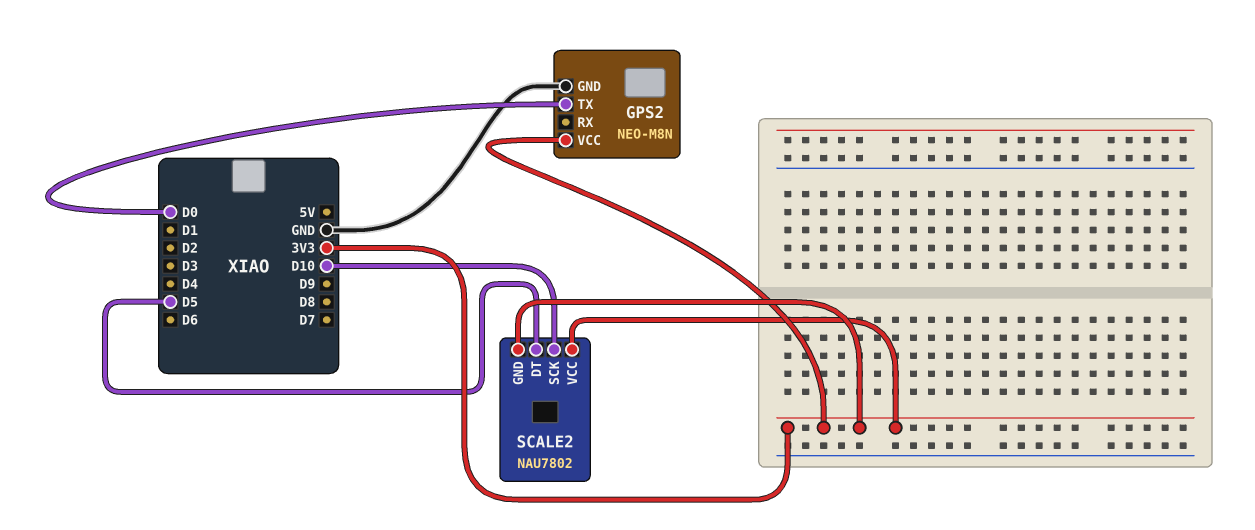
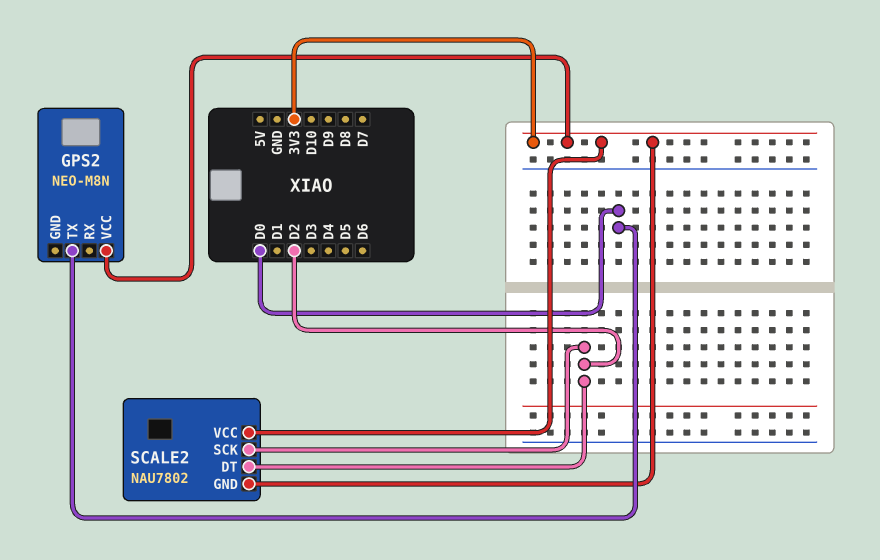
GPS2 pin GND: GND -> none
SCALE2 pin DT: D5 -> D2
SCALE2 pin SCK: D10 -> D2

